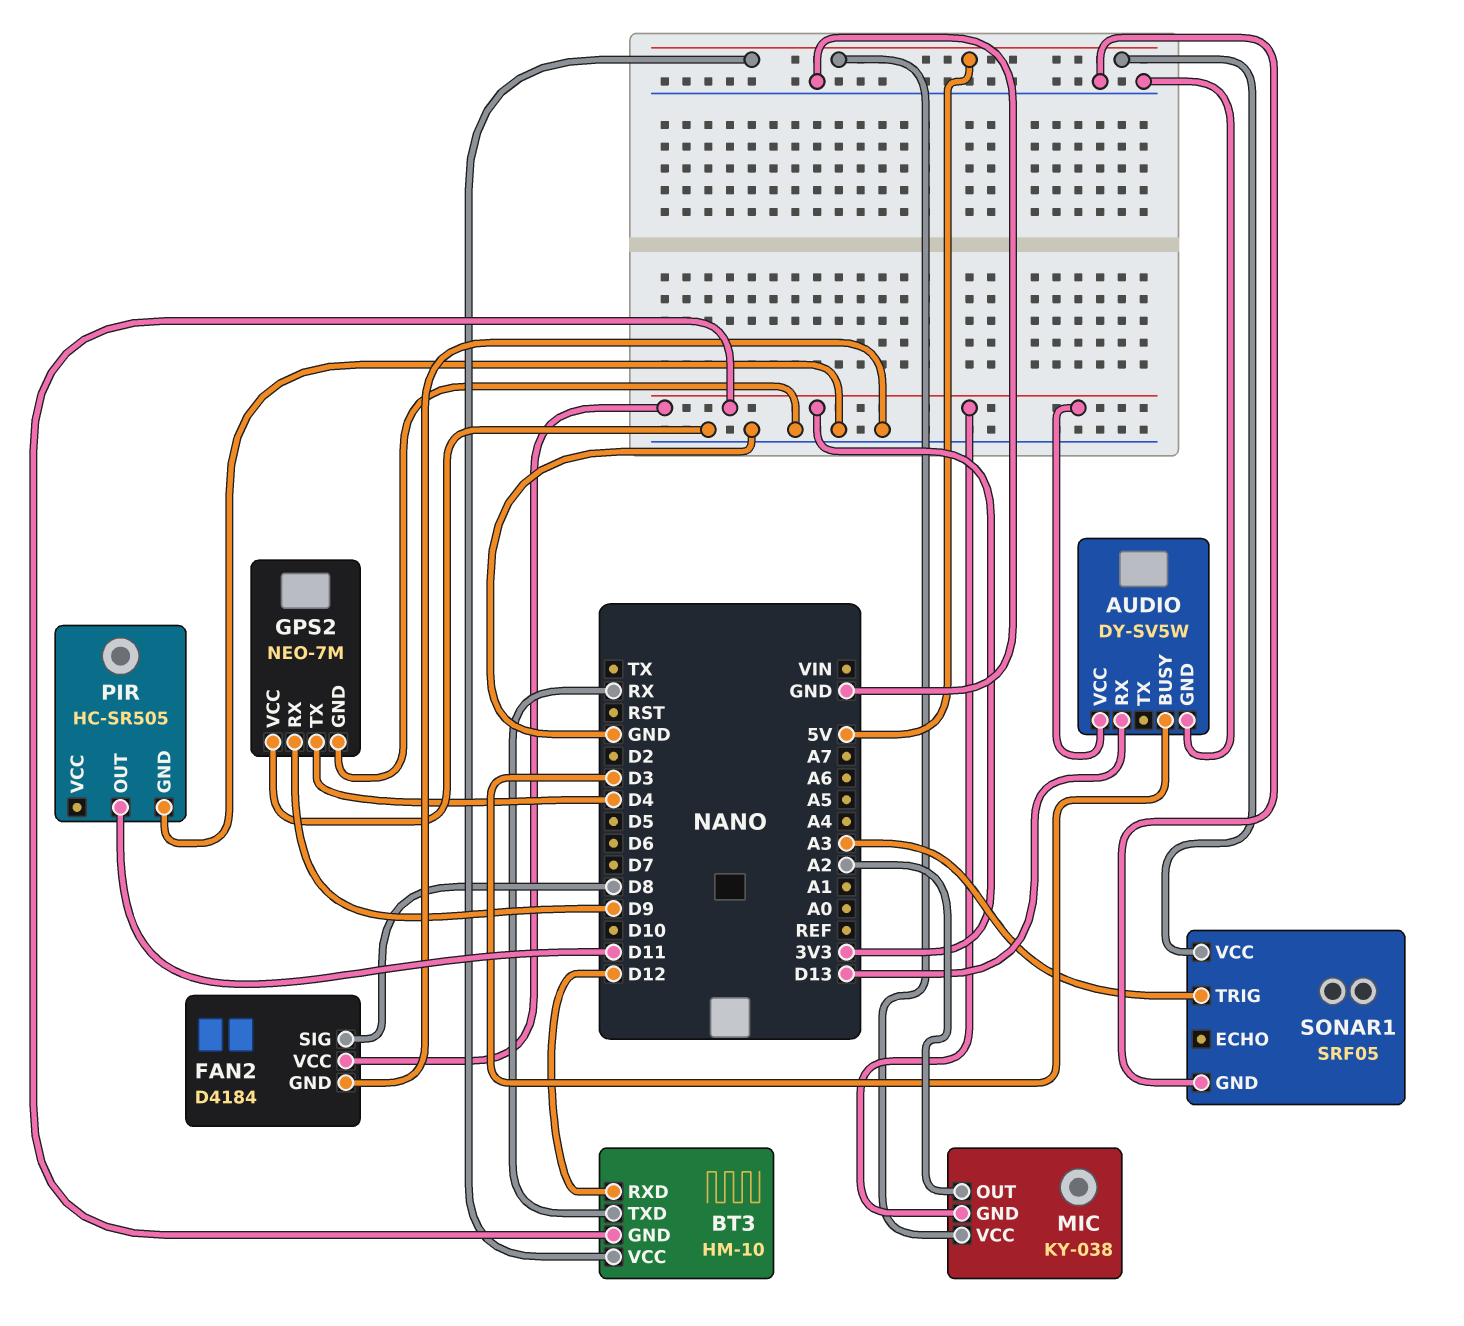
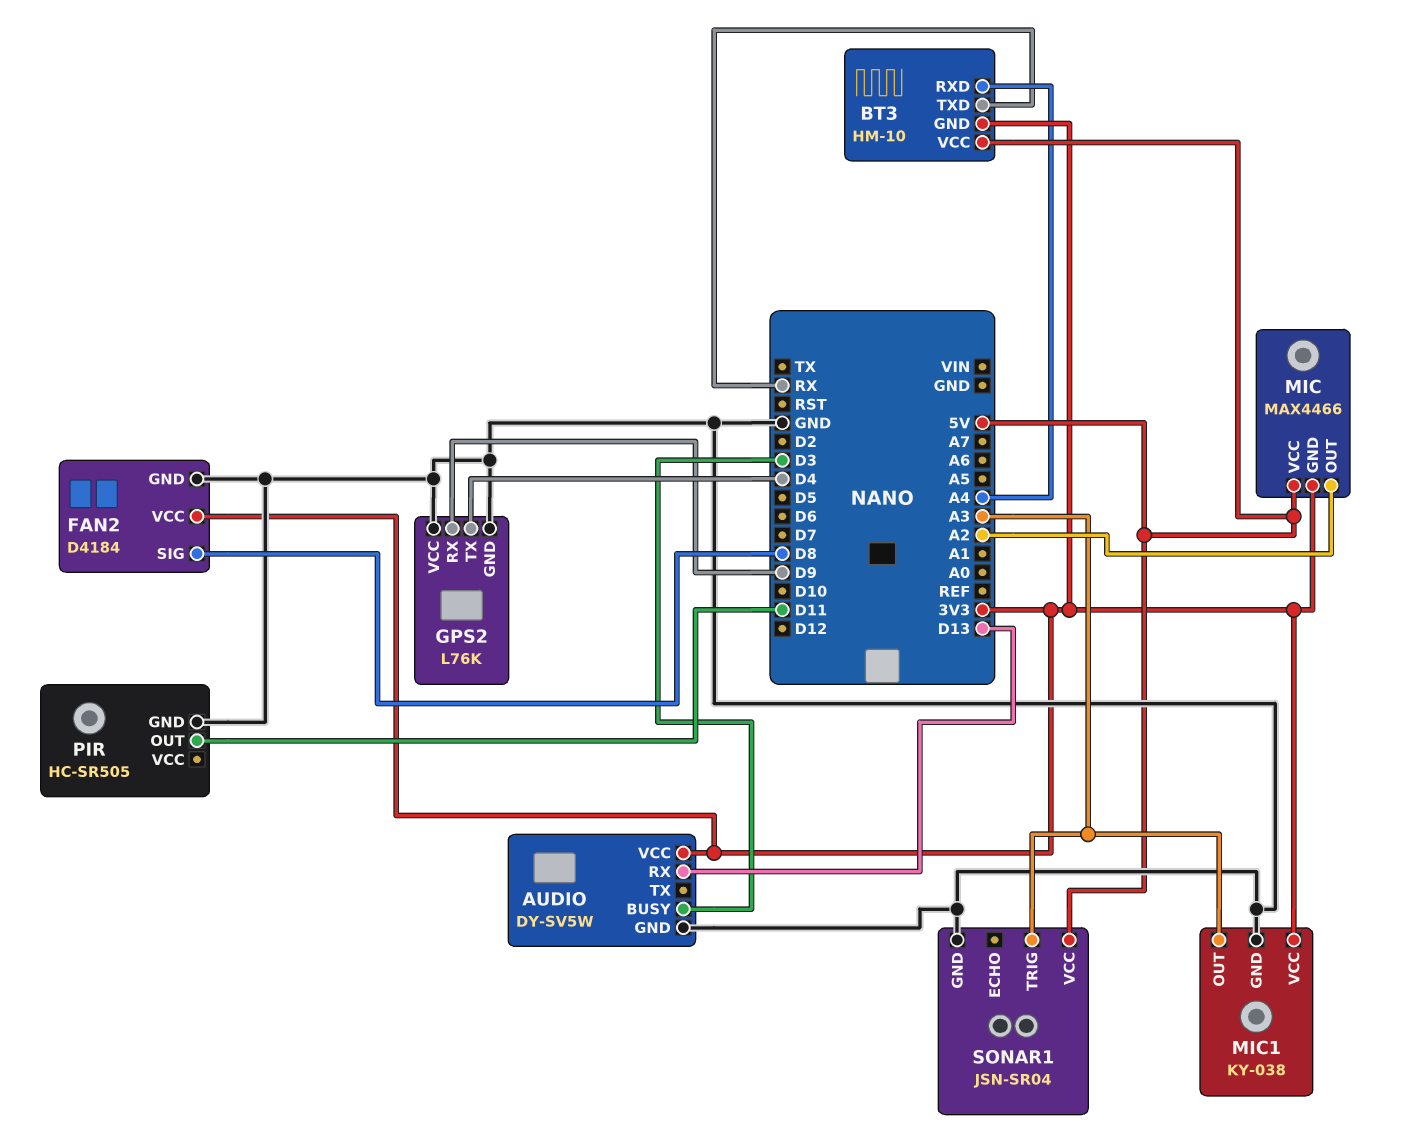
BT3 pin RXD: D12 -> A4
GPS2: NEO-7M -> L76K
MIC: KY-038 -> MAX4466
MIC1: none -> KY-038
MIC1 pin GND: none -> GND
MIC1 pin OUT: none -> A3
MIC1 pin VCC: none -> 3V3
SONAR1: SRF05 -> JSN-SR04

